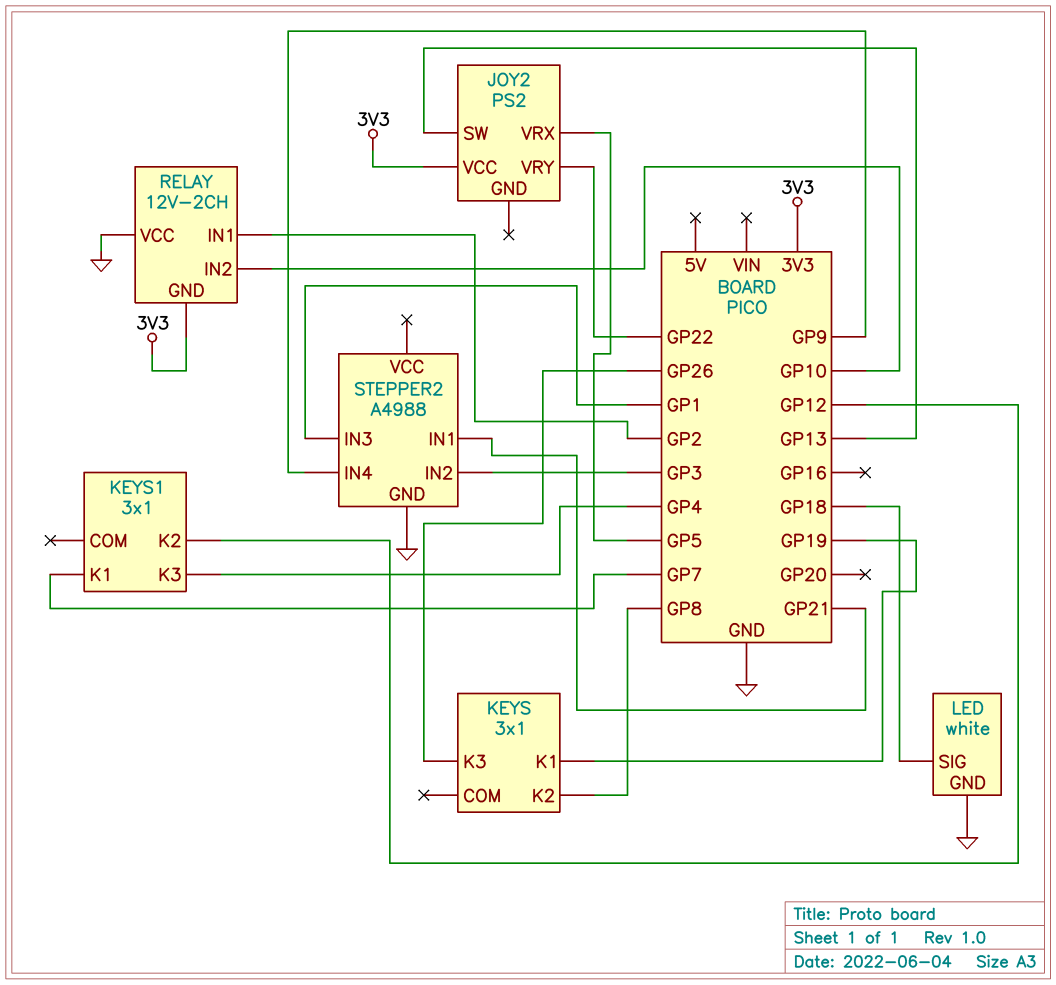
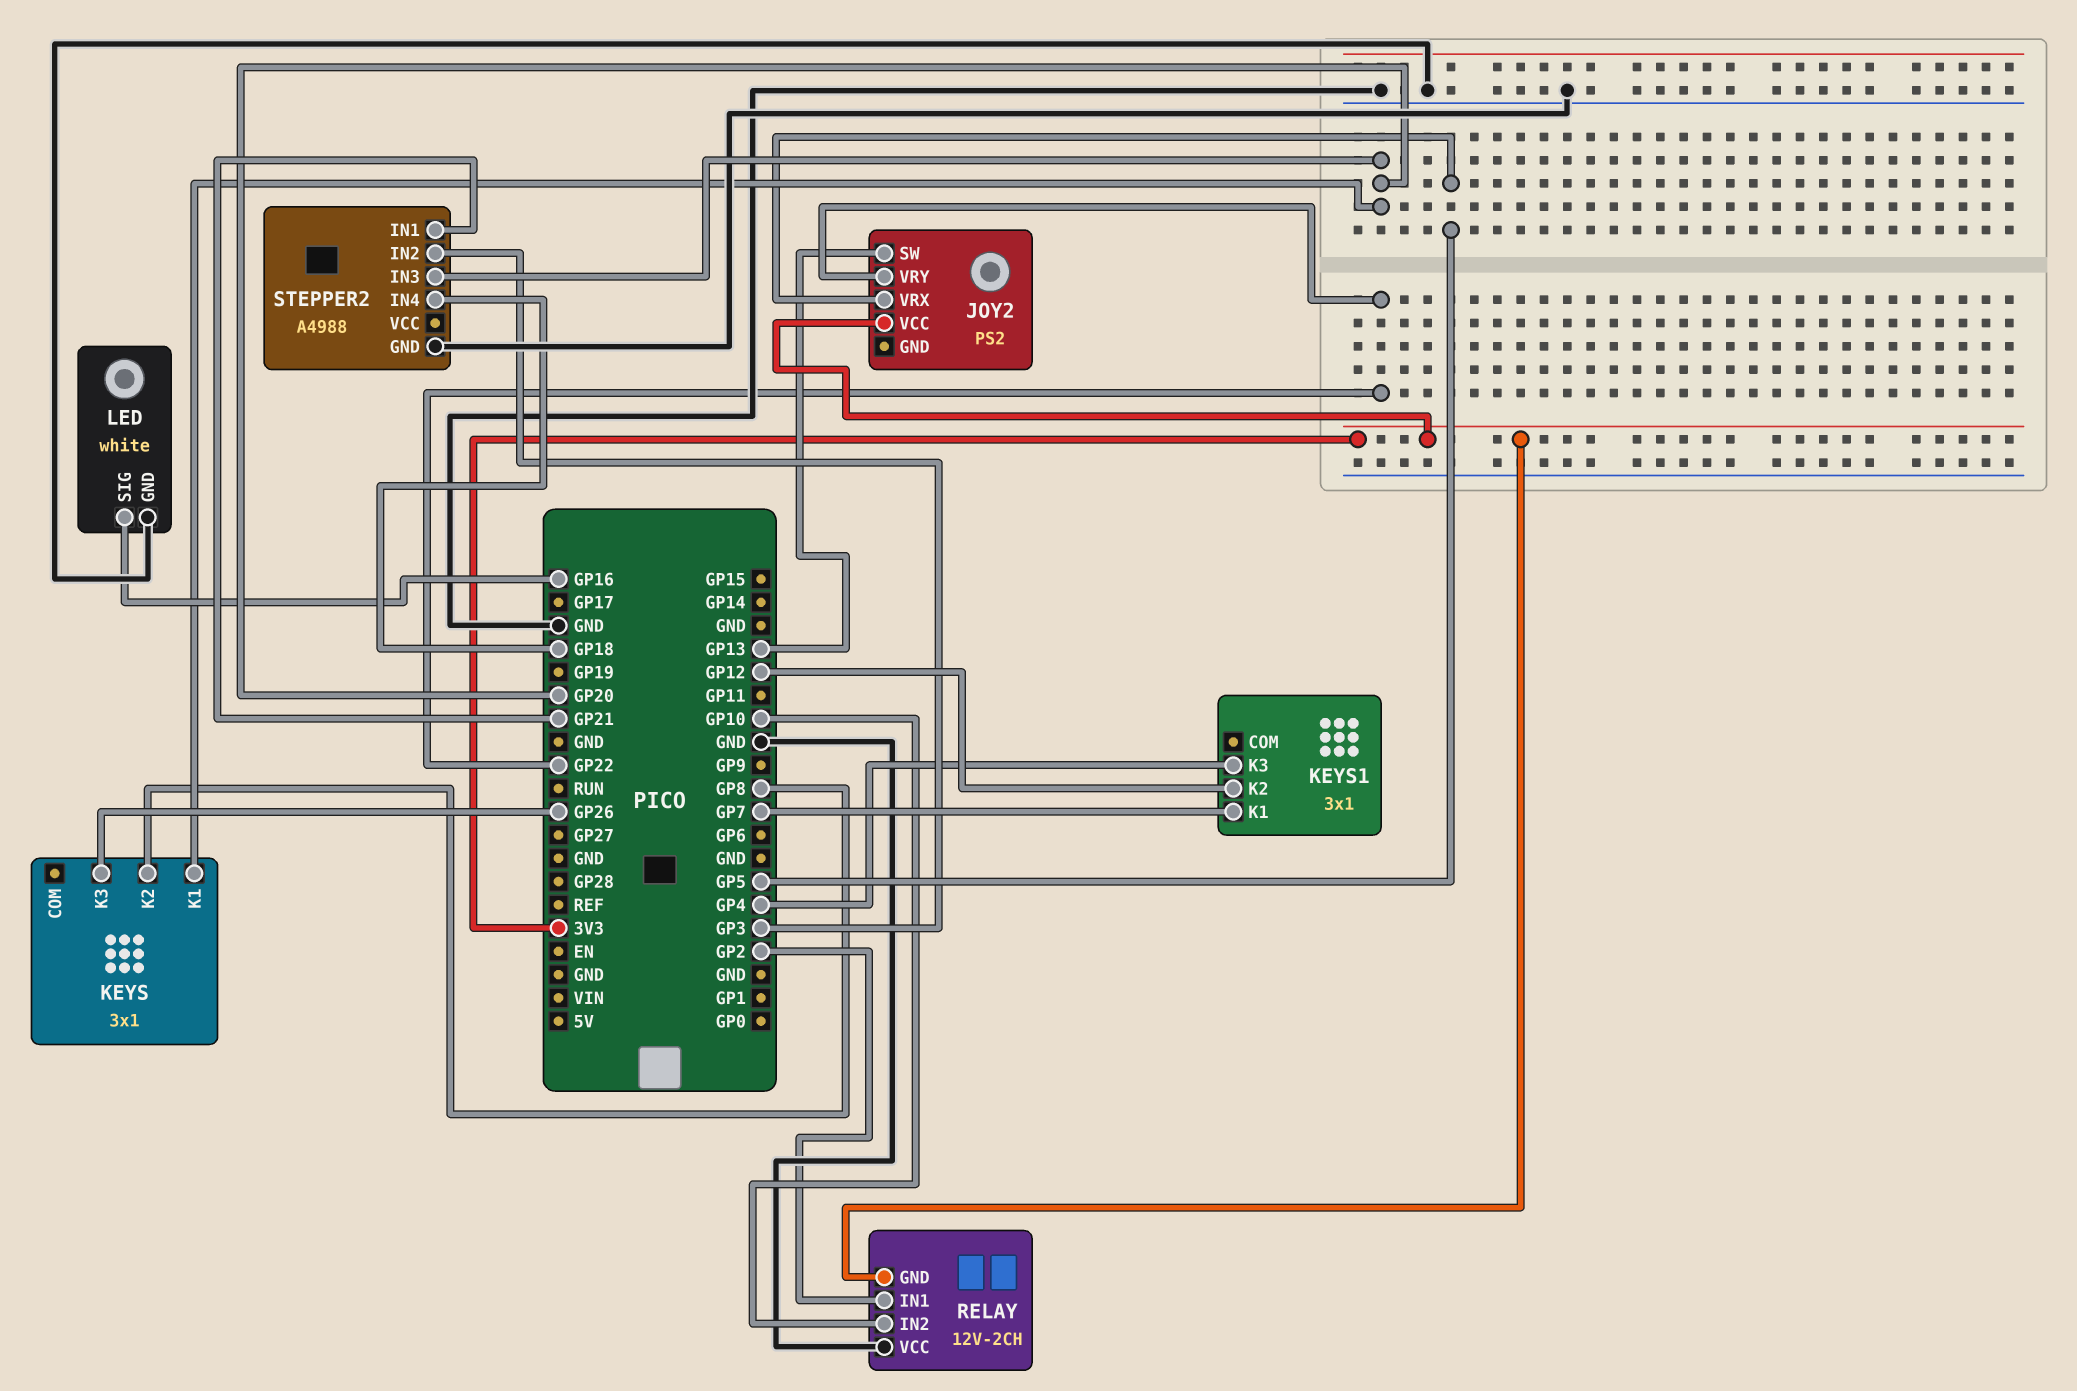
KEYS pin K1: GP19 -> GP20
LED pin SIG: GP18 -> GP16
STEPPER2 pin IN3: GP1 -> GP20
STEPPER2 pin IN4: GP9 -> GP18

